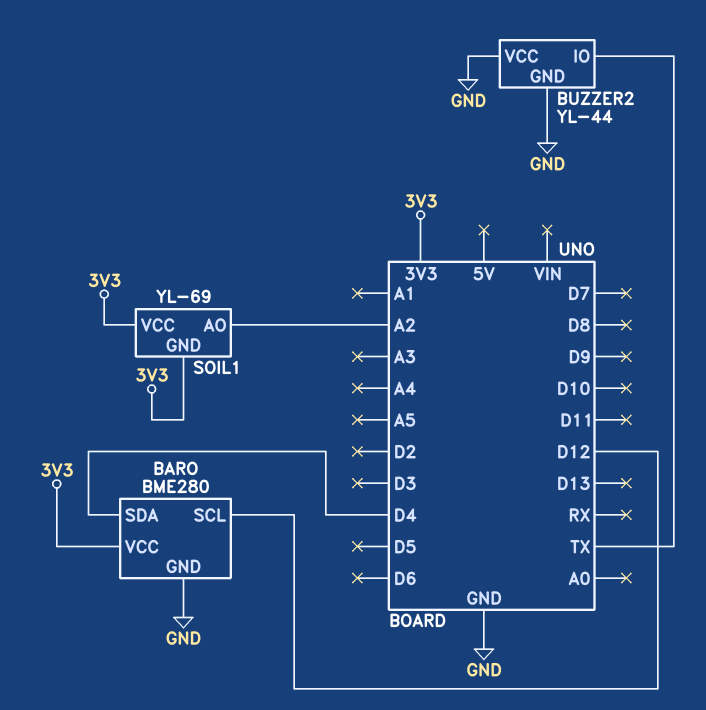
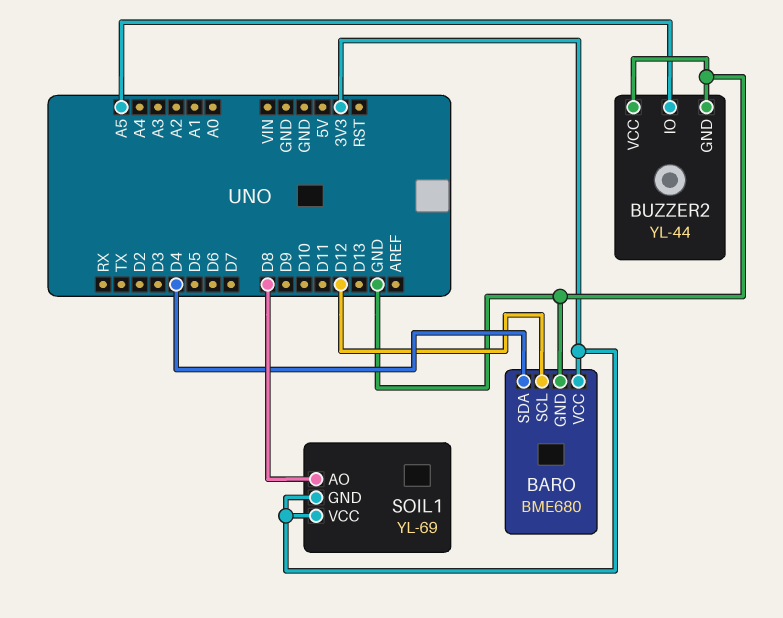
BARO: BME280 -> BME680
BUZZER2 pin IO: TX -> A5
SOIL1 pin AO: A2 -> D8

